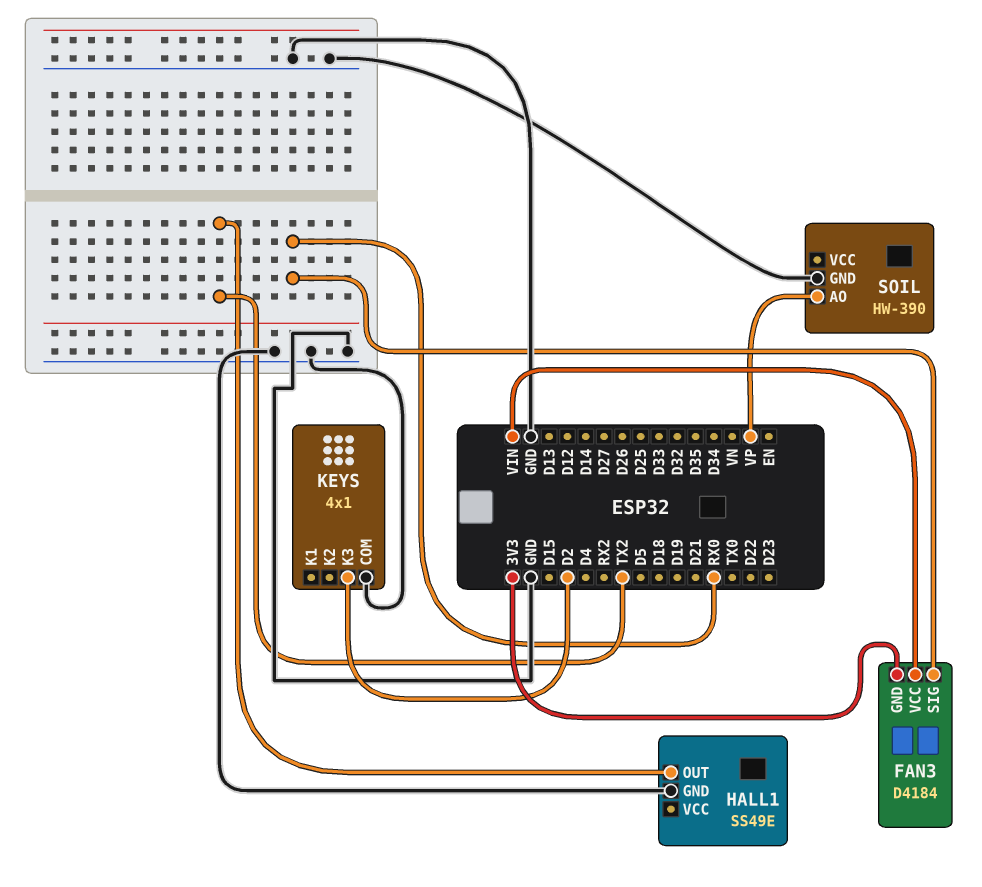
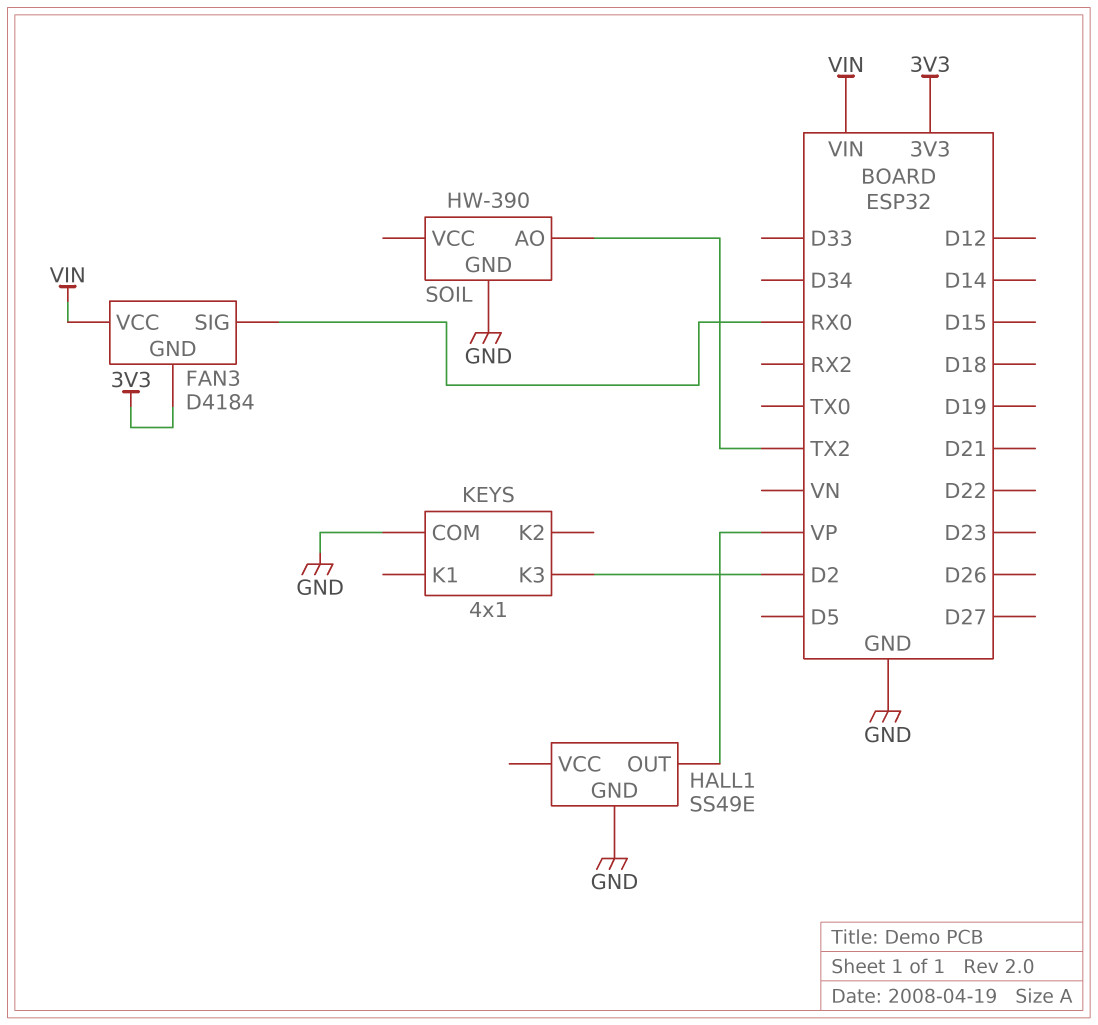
HALL1 pin OUT: TX2 -> VP
SOIL pin AO: VP -> TX2

